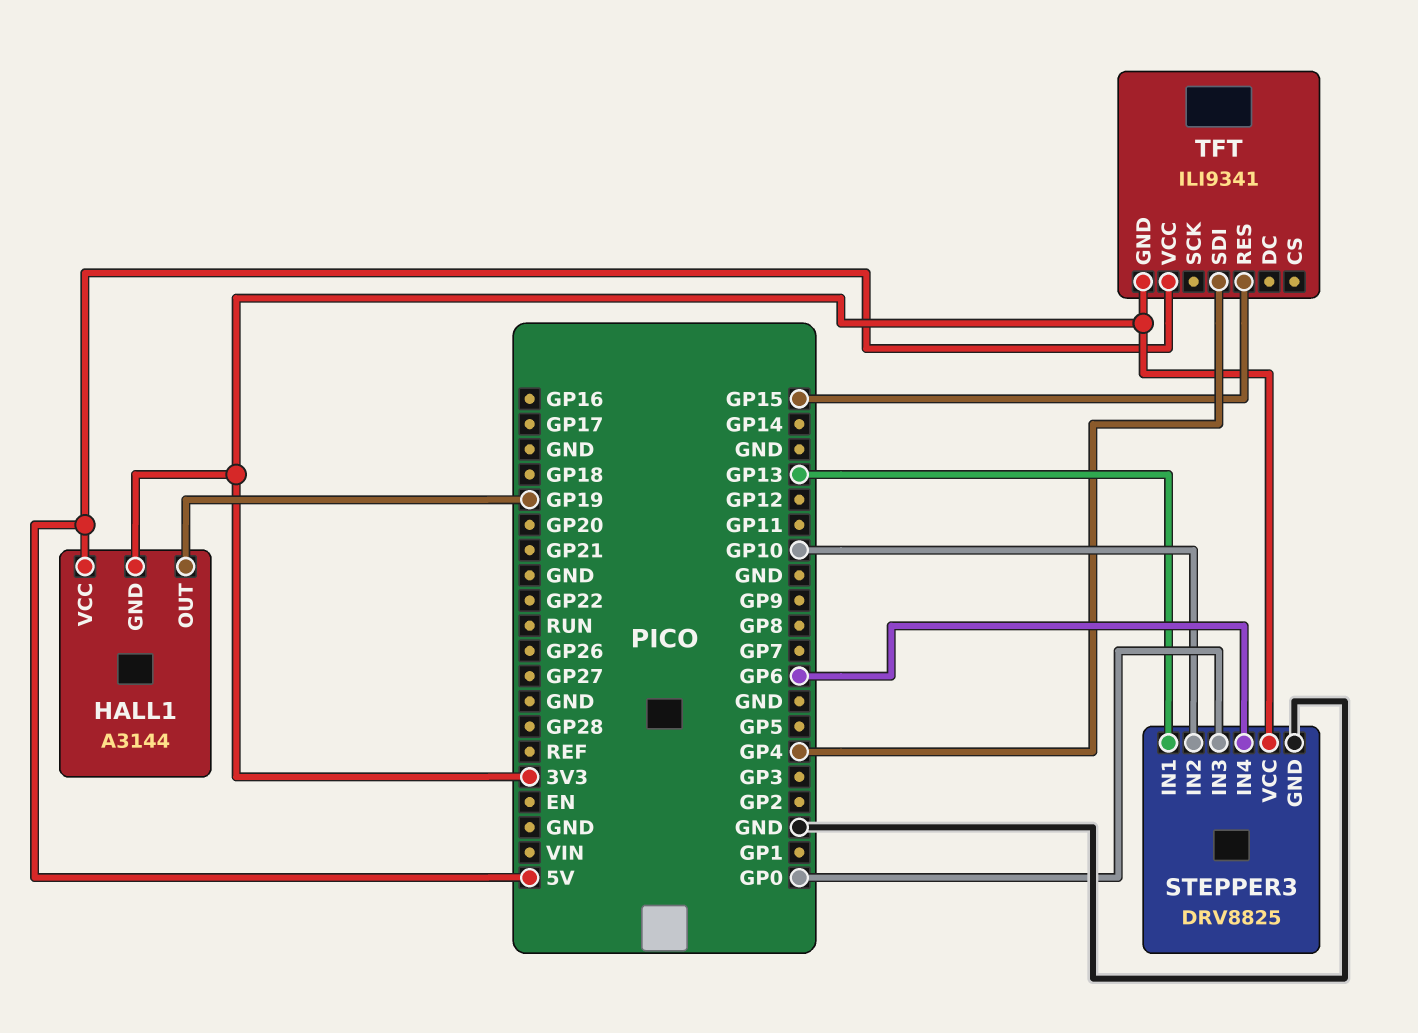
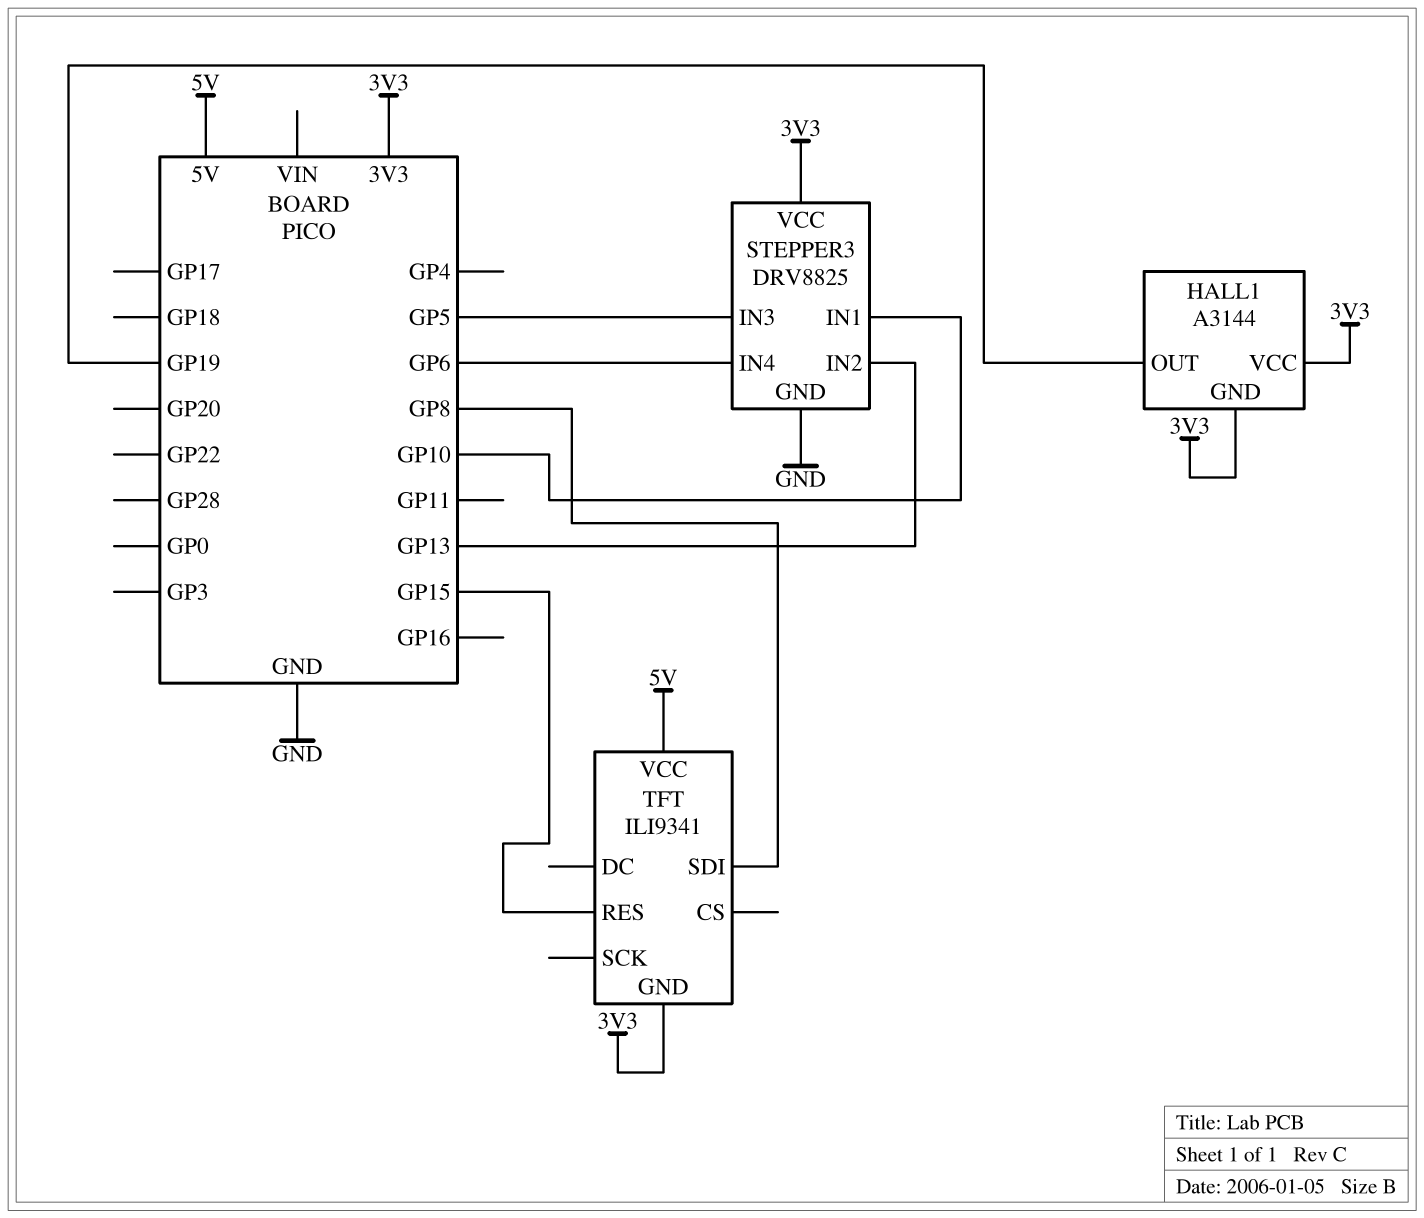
HALL1 pin VCC: 5V -> 3V3
STEPPER3 pin IN1: GP13 -> GP10
STEPPER3 pin IN2: GP10 -> GP13
STEPPER3 pin IN3: GP0 -> GP5
TFT pin SDI: GP4 -> GP8

